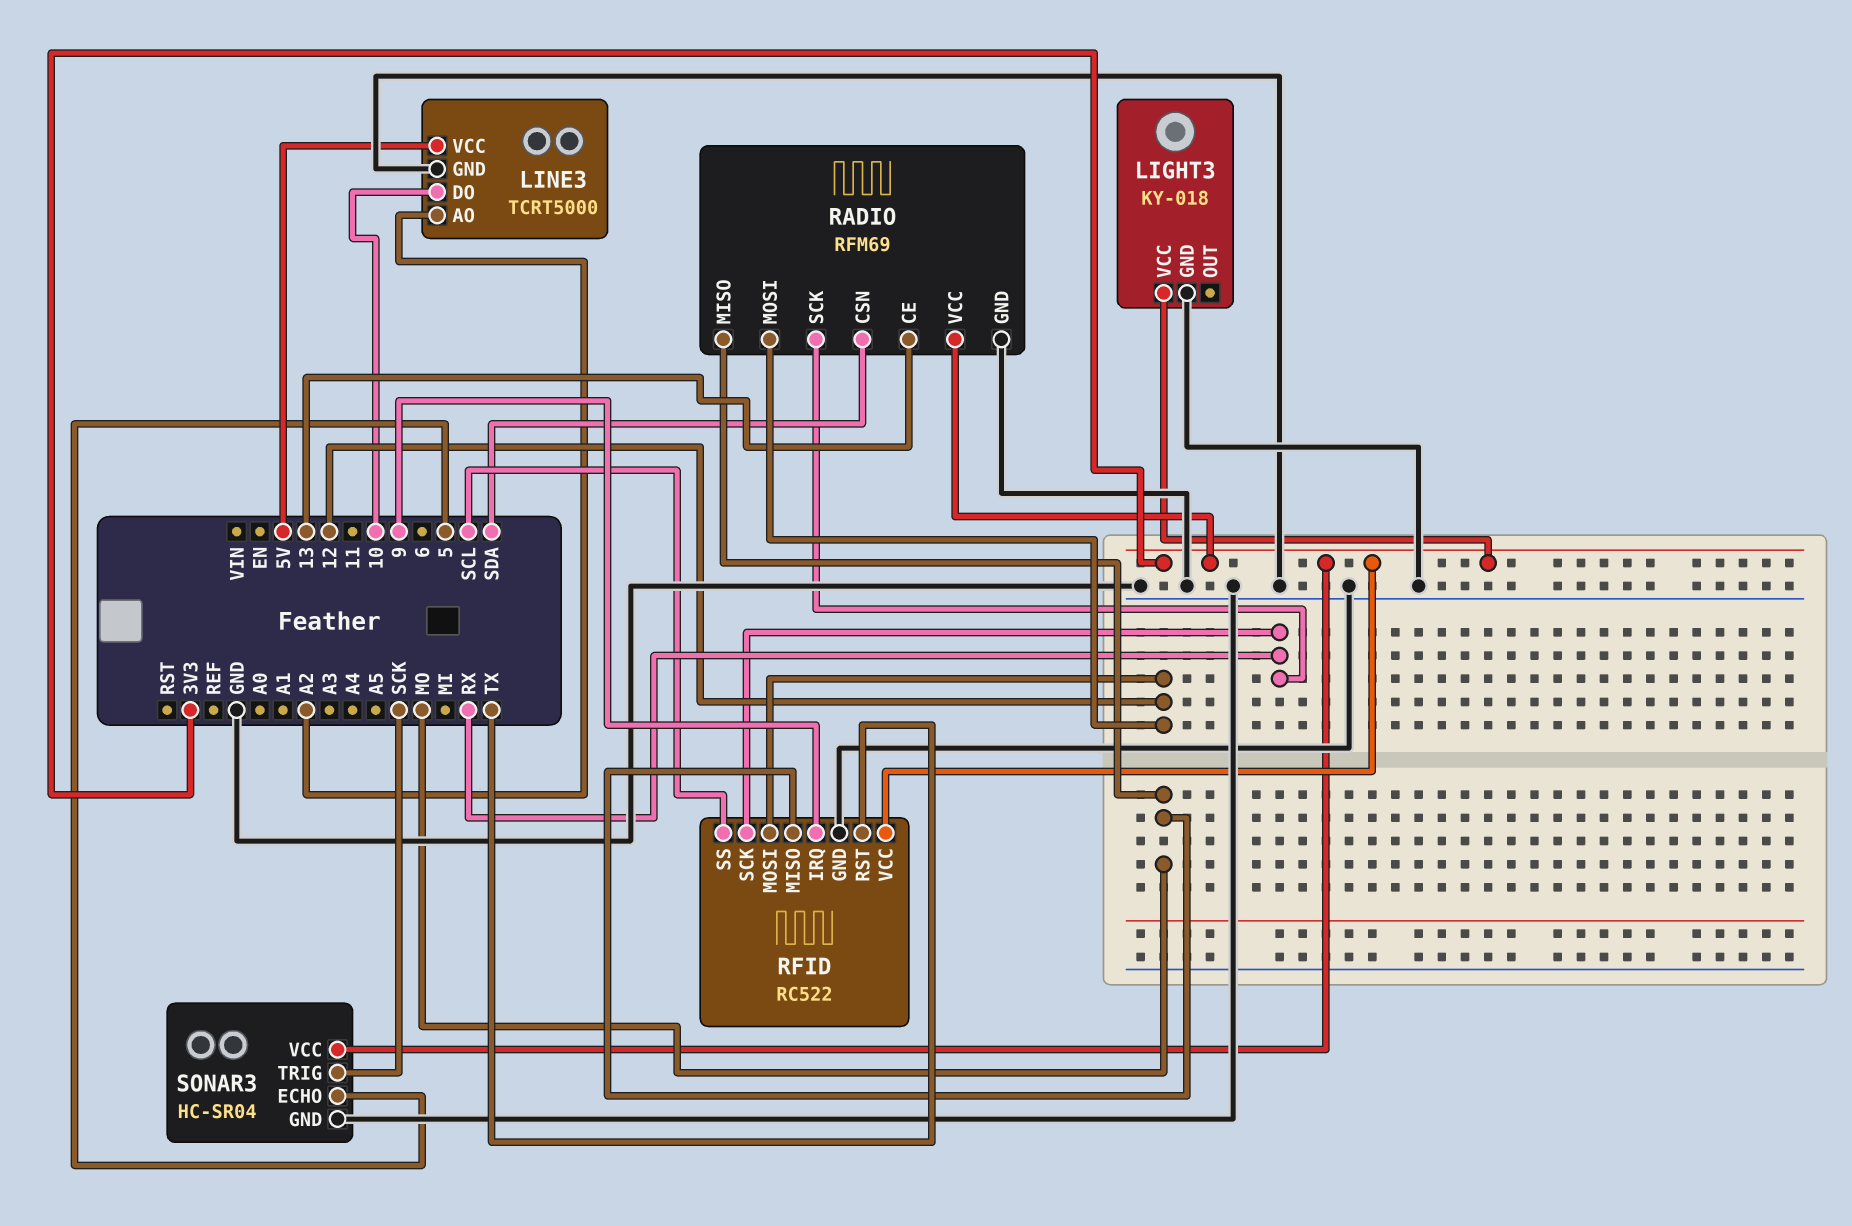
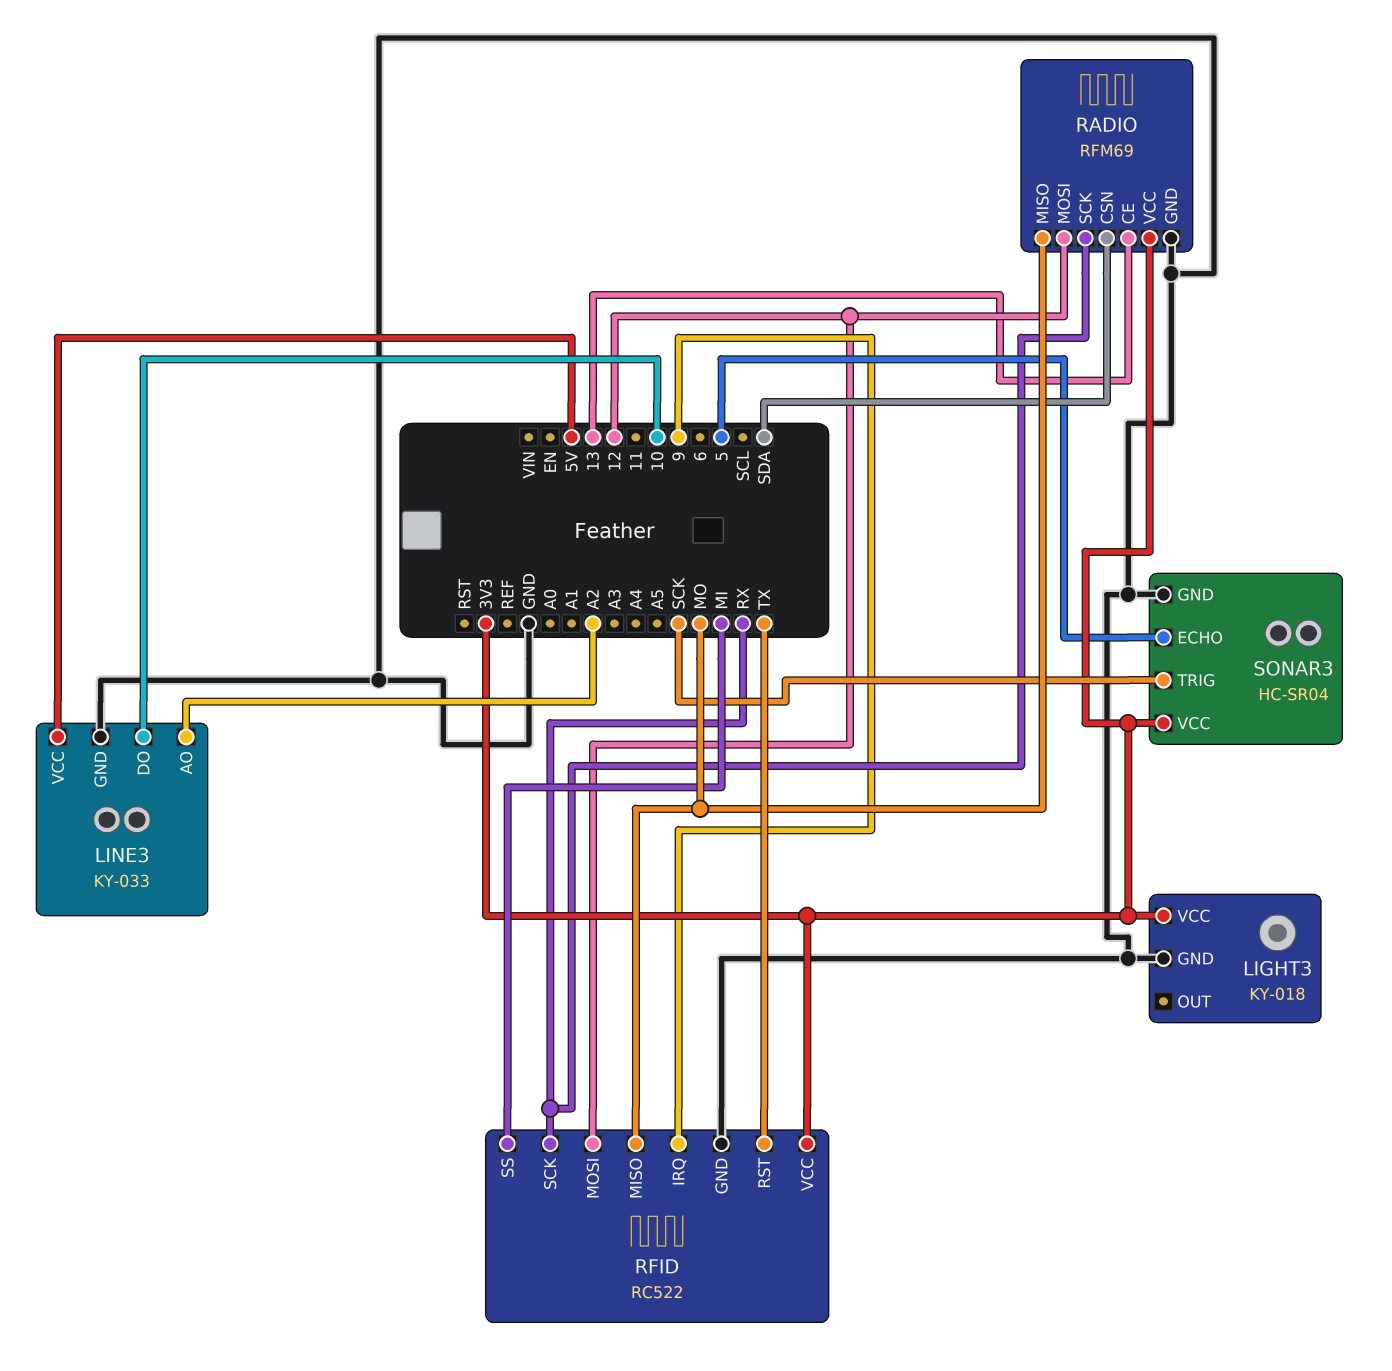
LINE3: TCRT5000 -> KY-033
RFID pin SS: SCL -> MI

